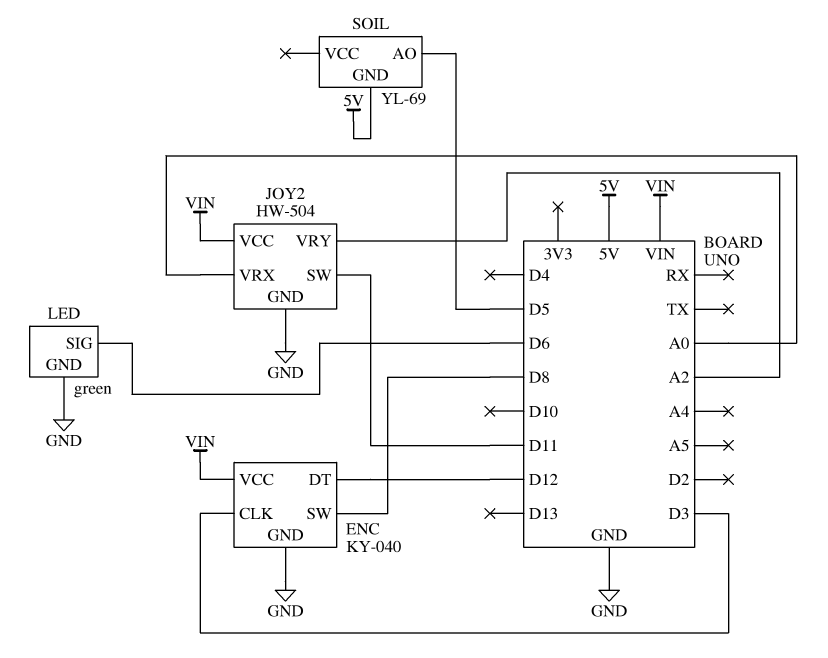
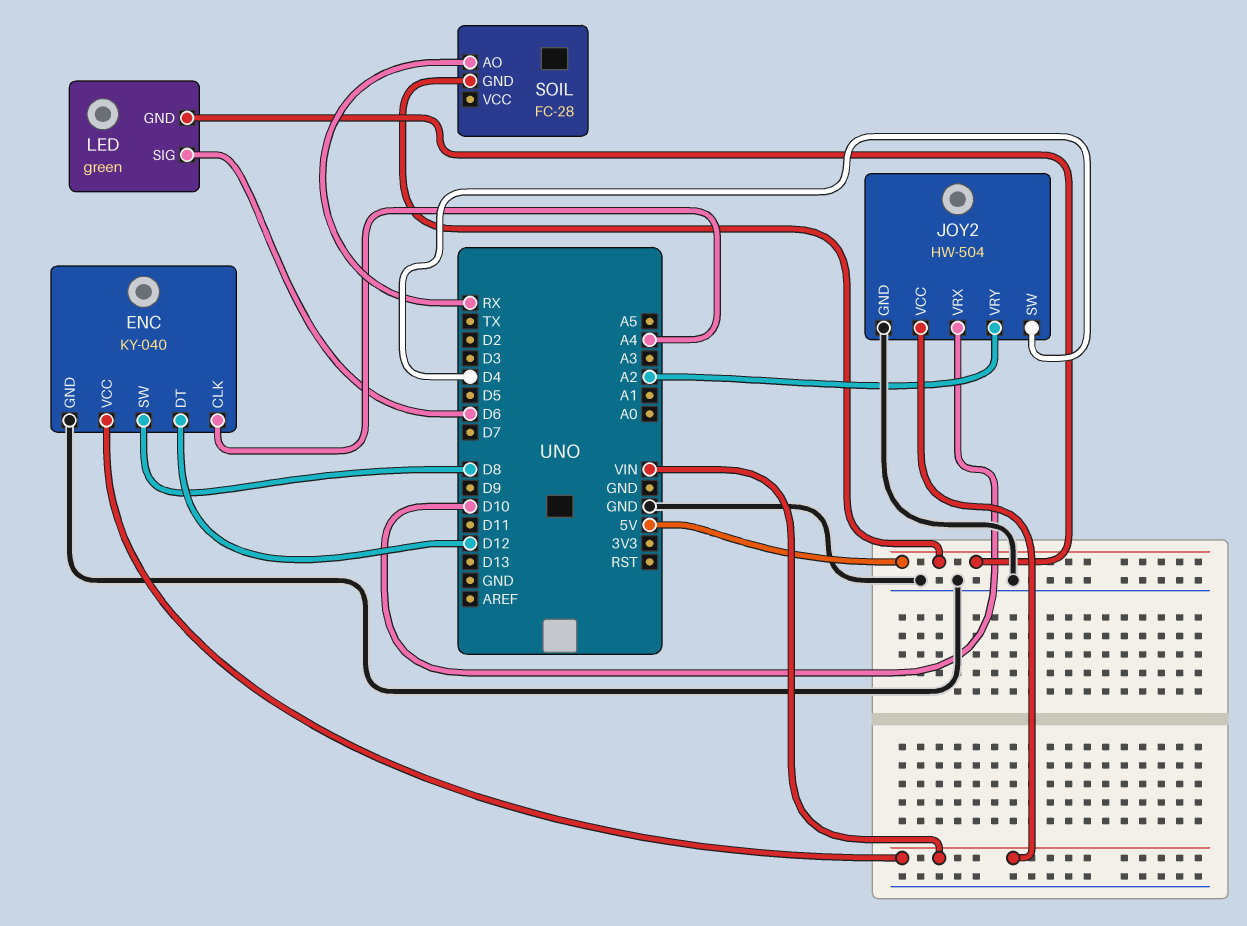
ENC pin CLK: D3 -> A4
JOY2 pin SW: D11 -> D4
JOY2 pin VRX: A0 -> D10
LED pin GND: GND -> 5V
SOIL: YL-69 -> FC-28
SOIL pin AO: D5 -> RX

